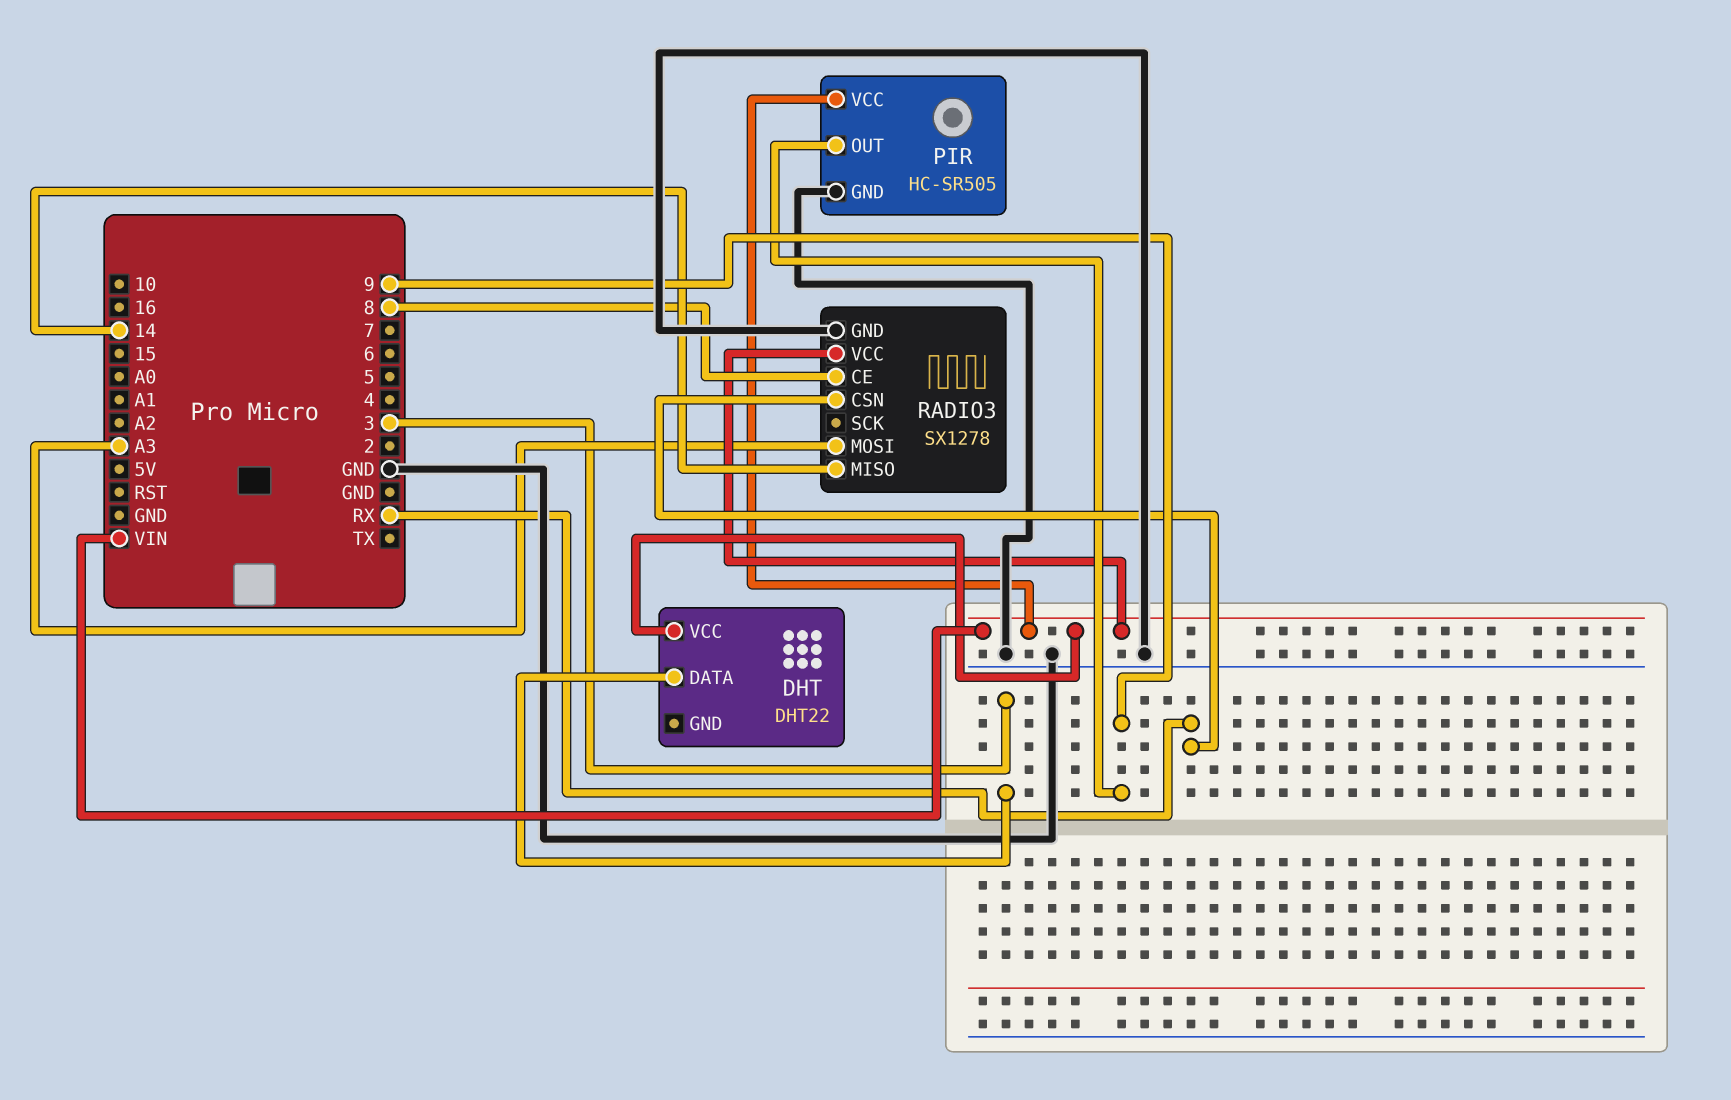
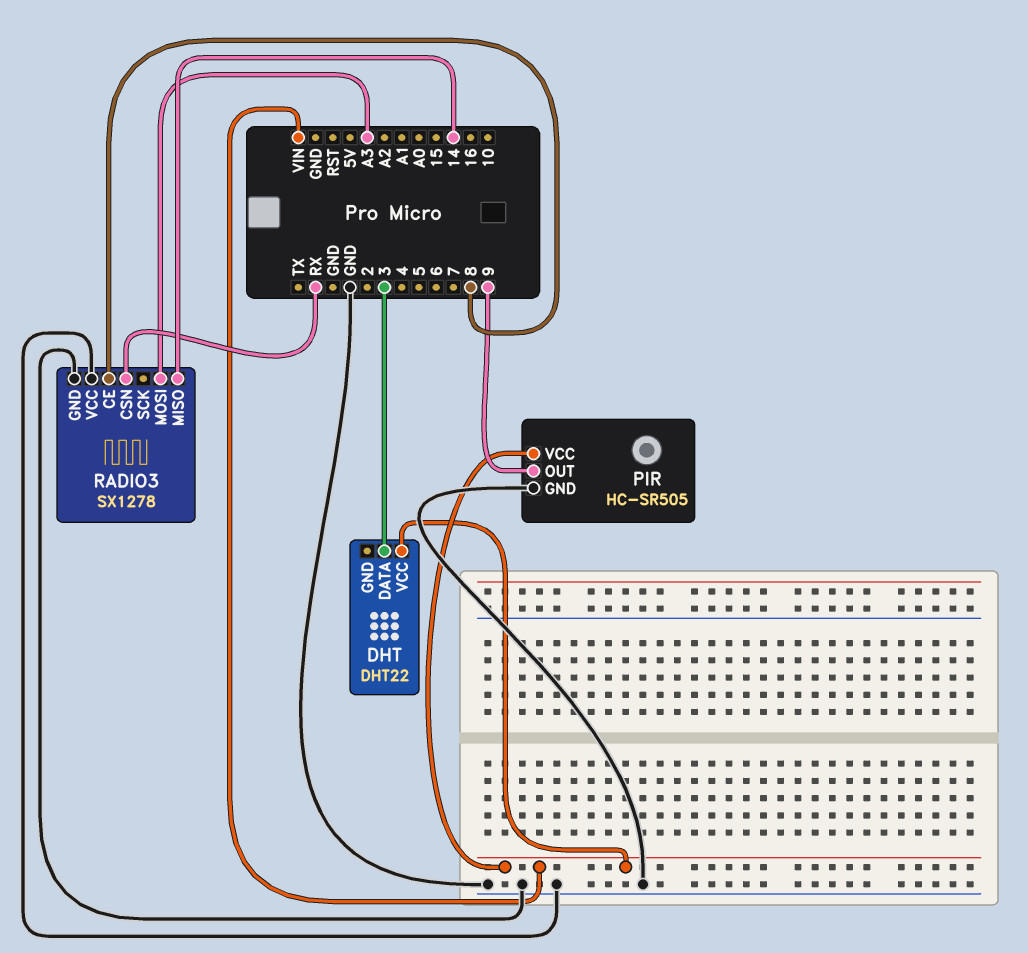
RADIO3 pin VCC: VIN -> GND

